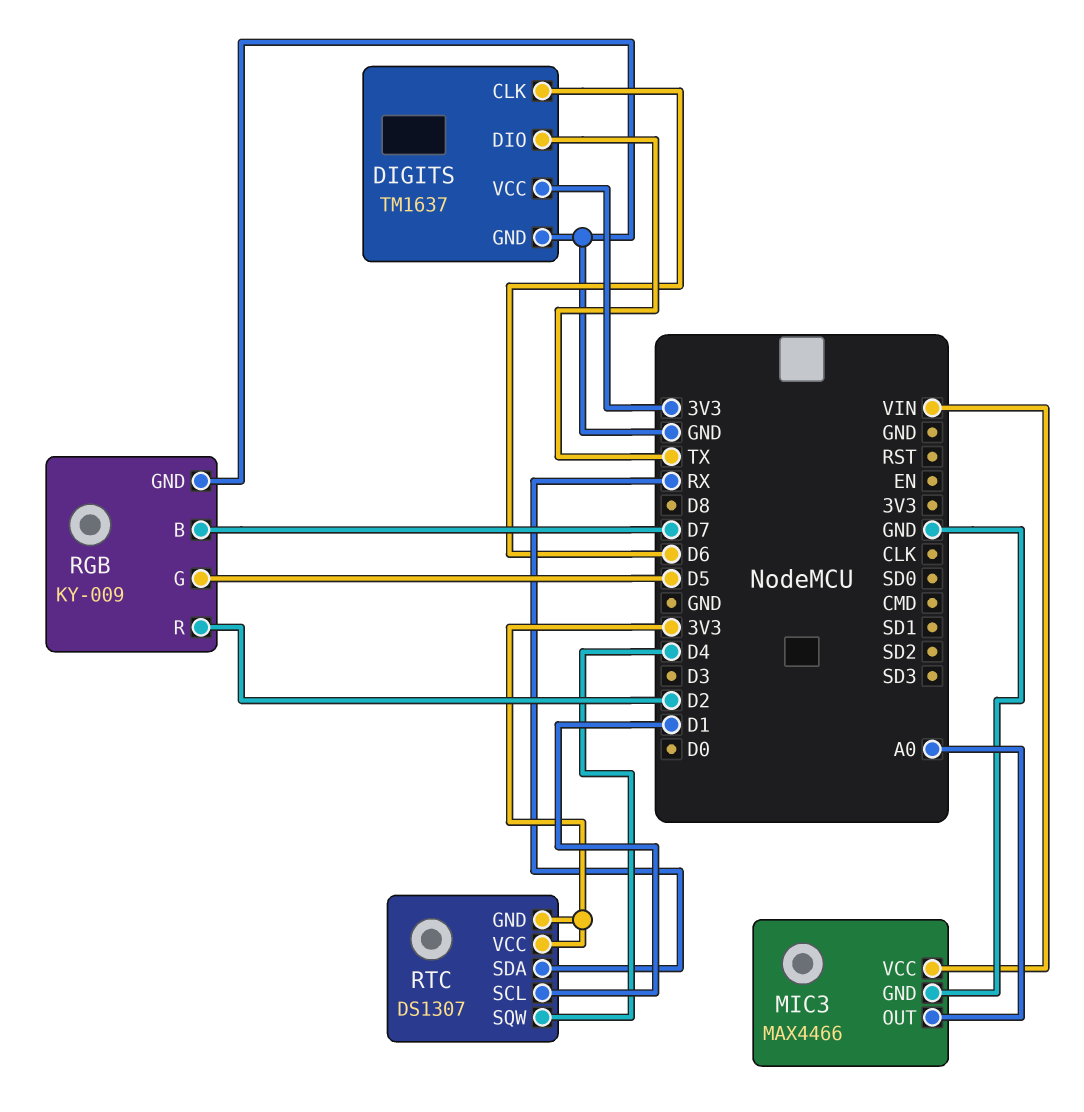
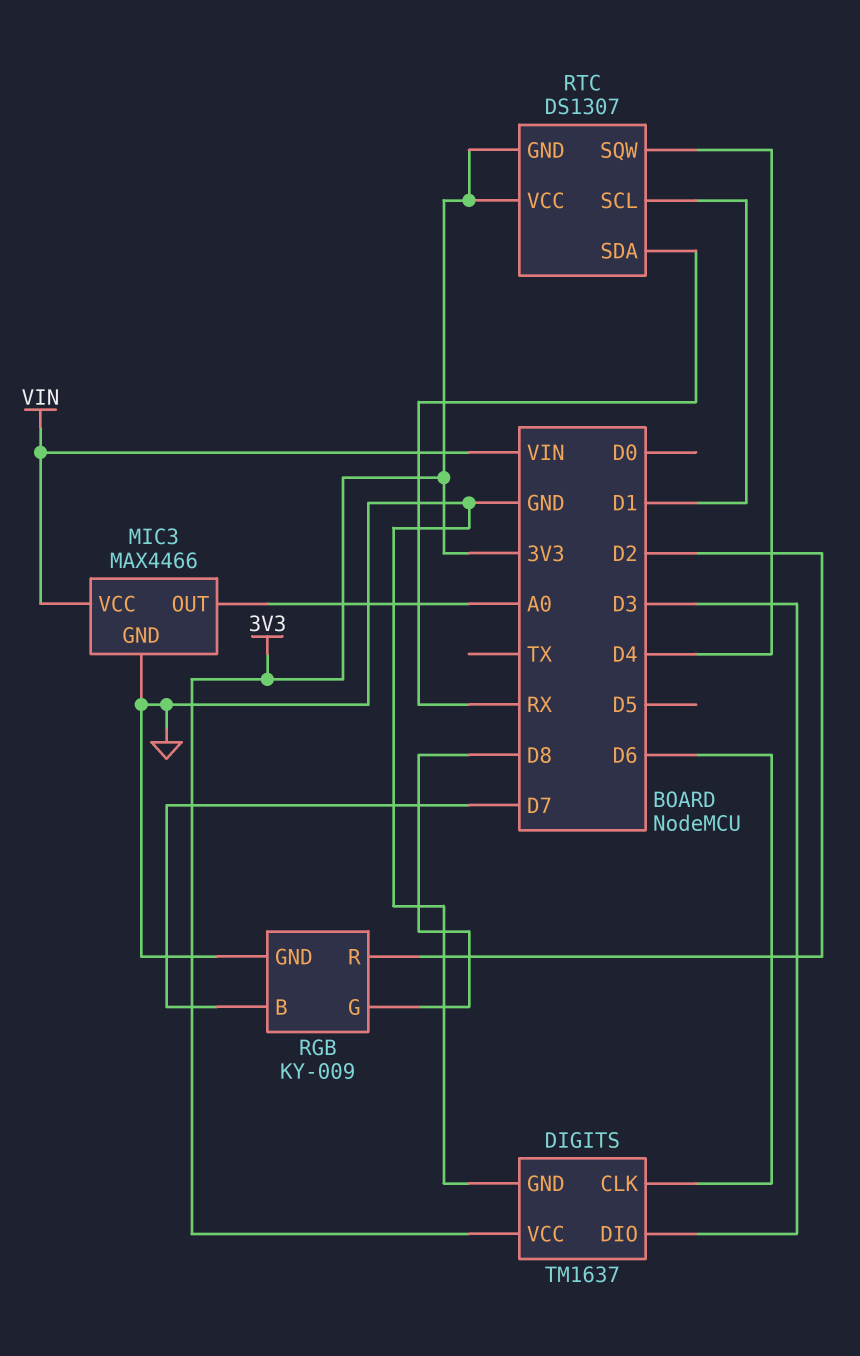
DIGITS pin DIO: TX -> D3
RGB pin G: D5 -> D8

